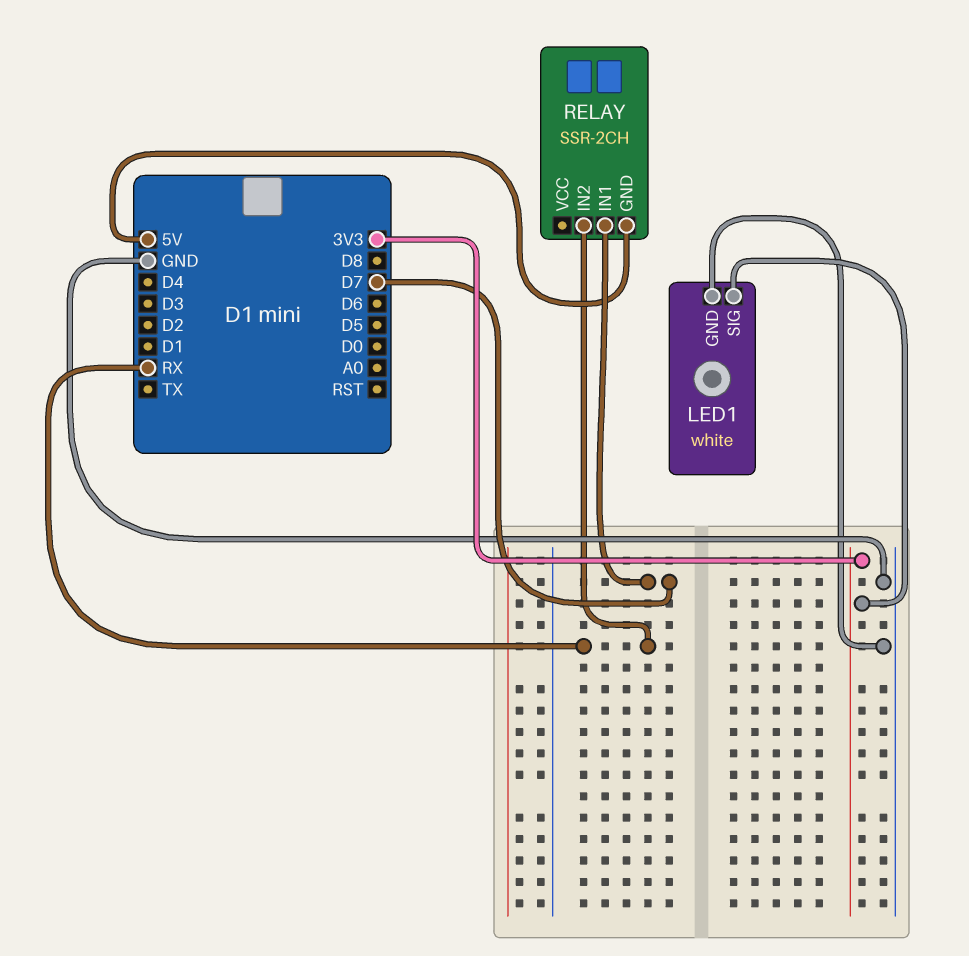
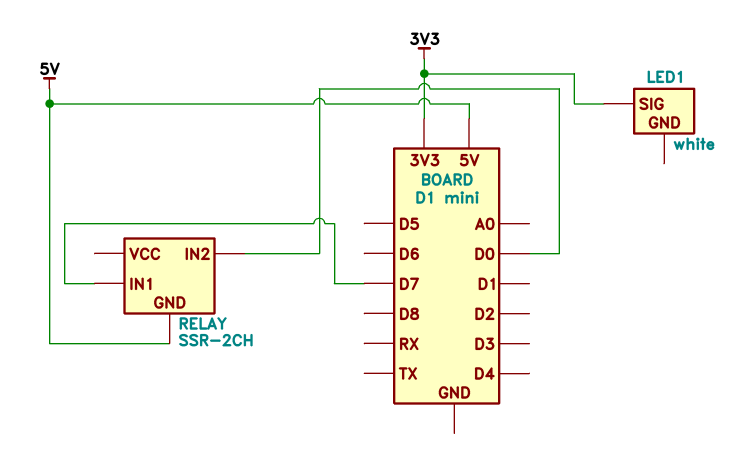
LED1 pin GND: GND -> none
RELAY pin IN2: RX -> D0

